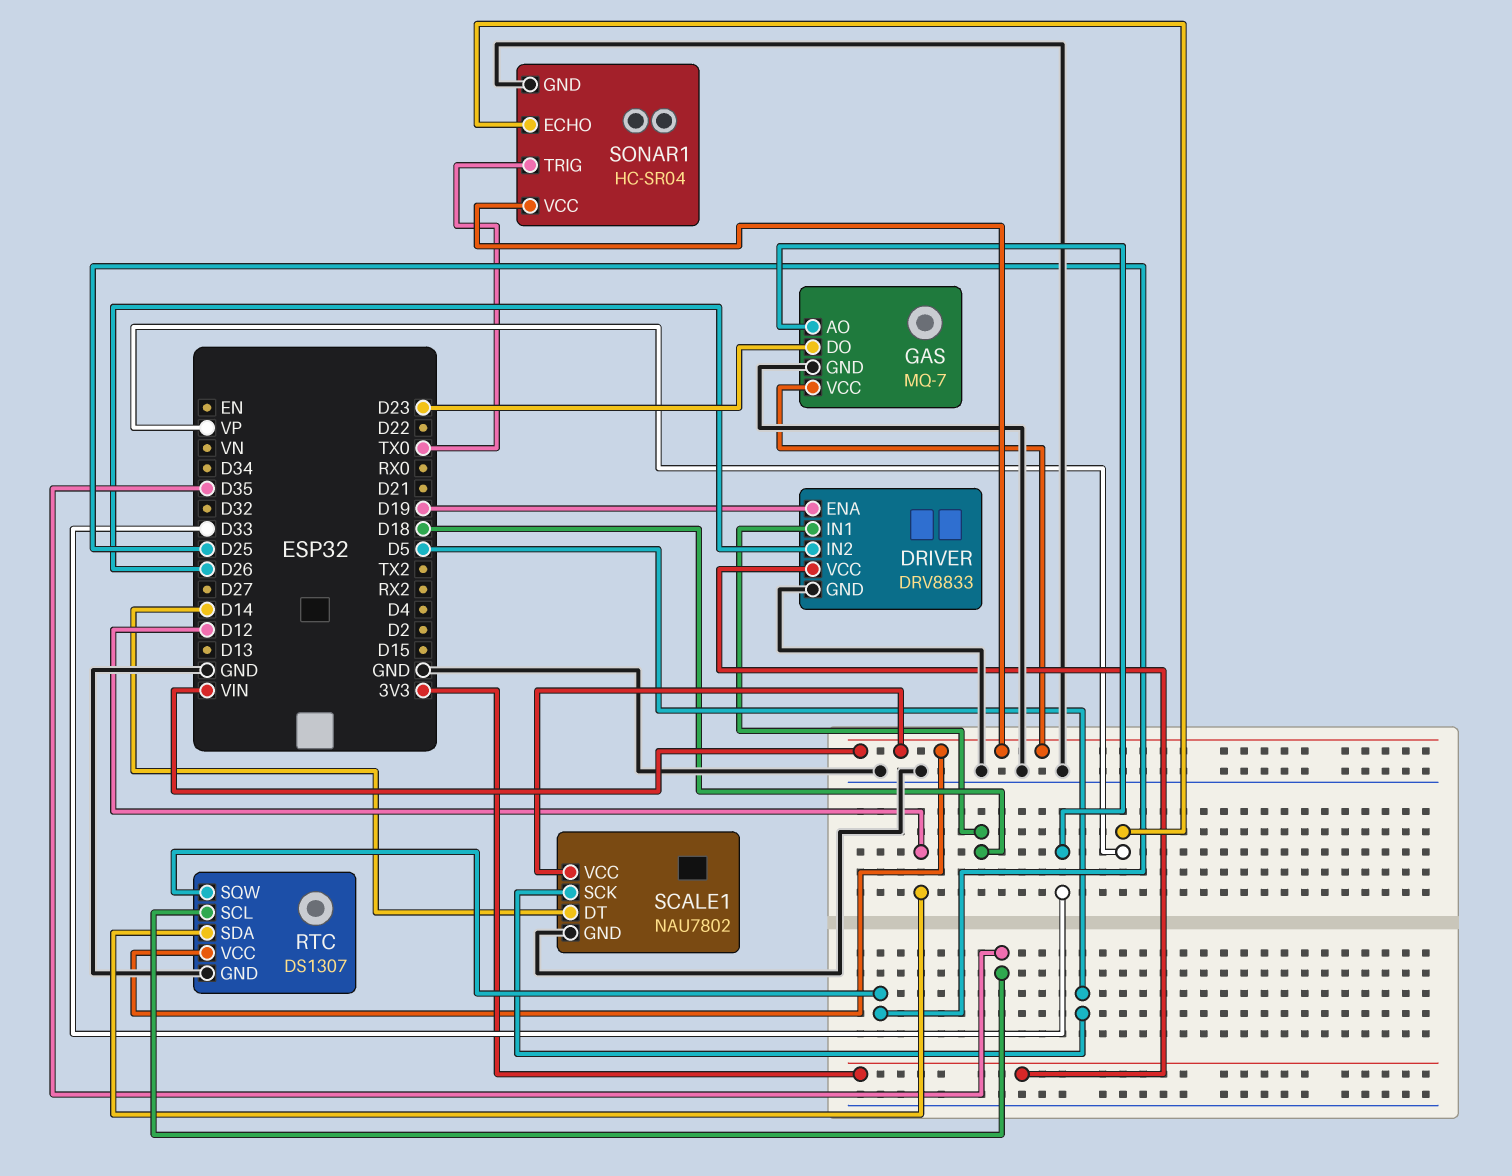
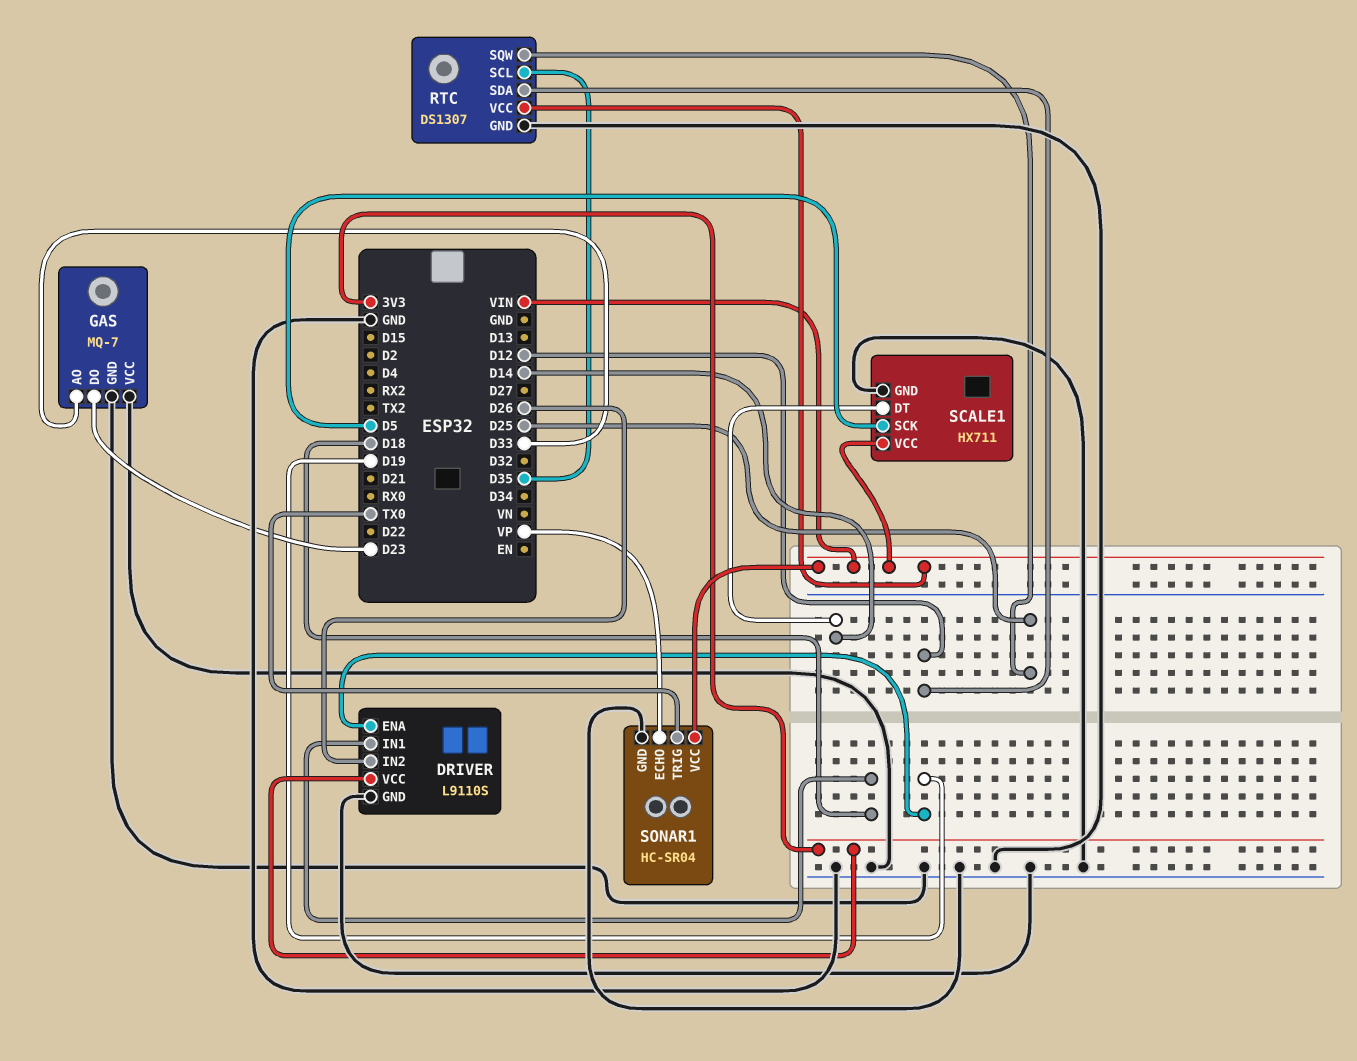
DRIVER: DRV8833 -> L9110S
GAS pin VCC: VIN -> GND
SCALE1: NAU7802 -> HX711

